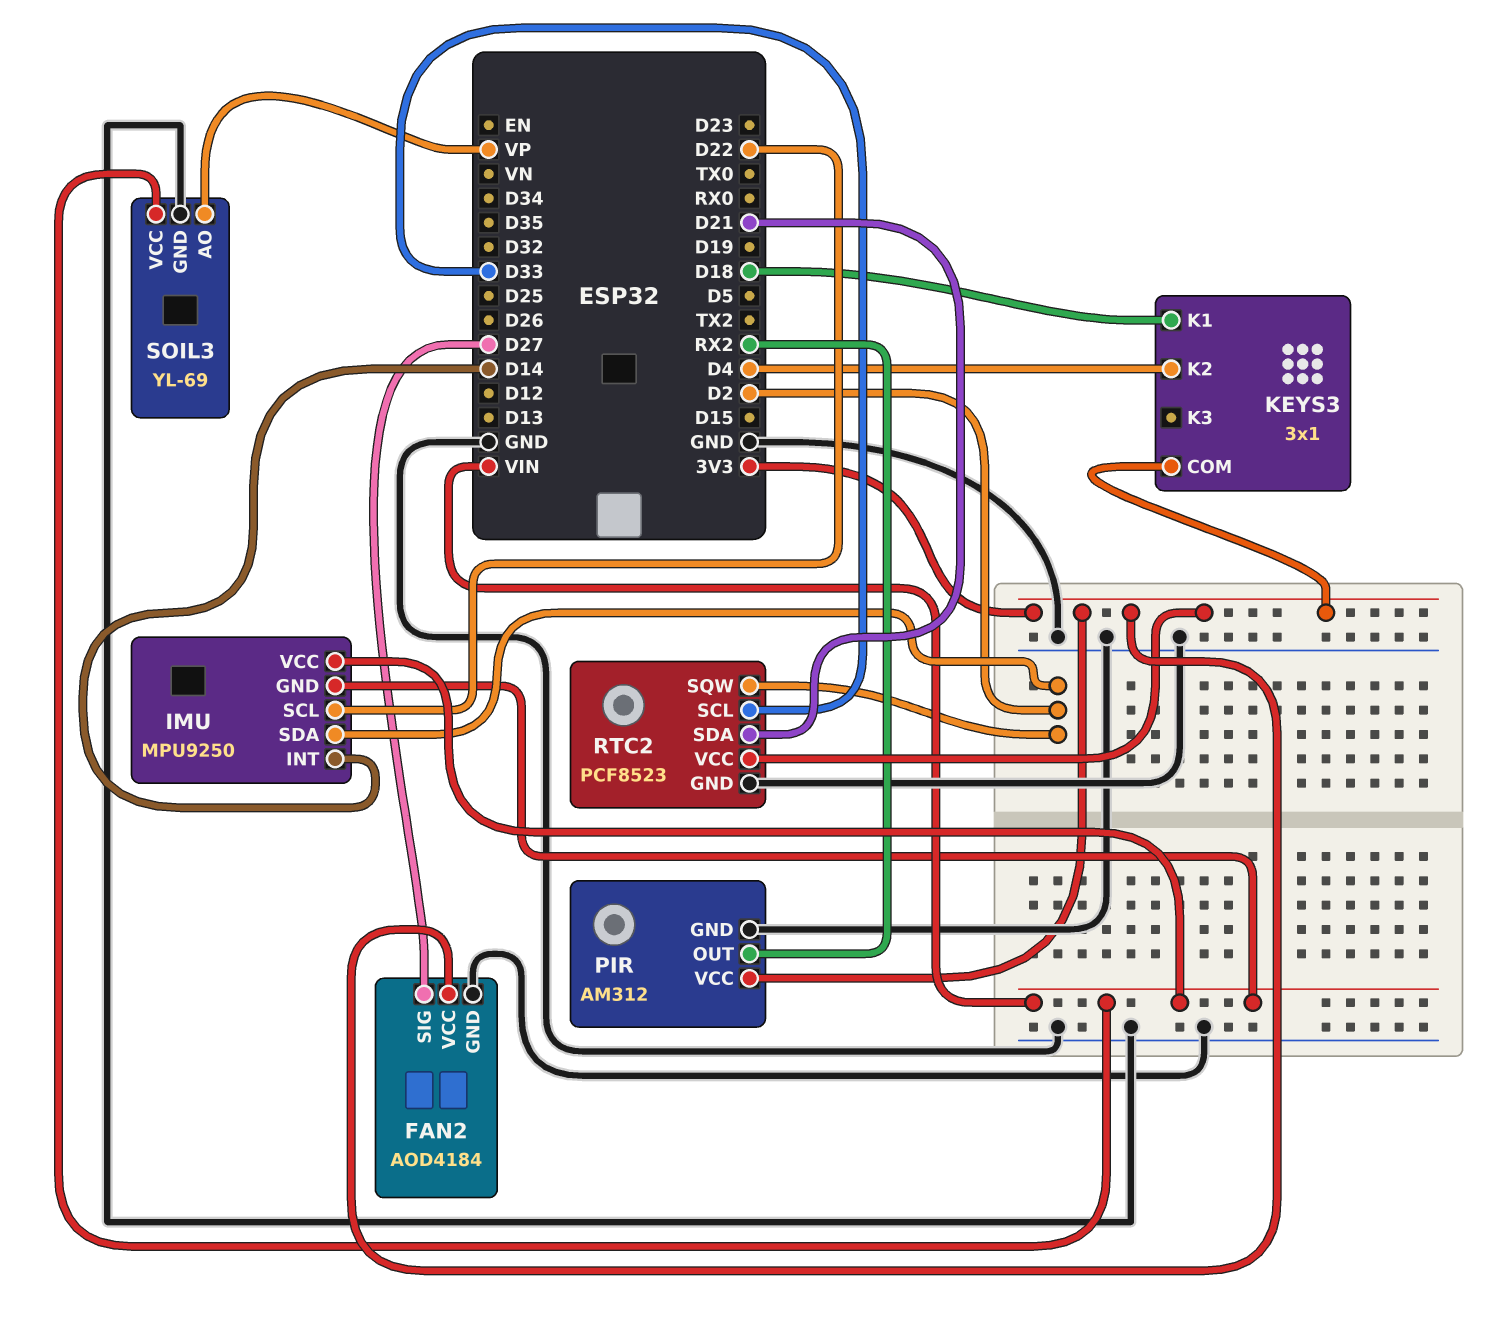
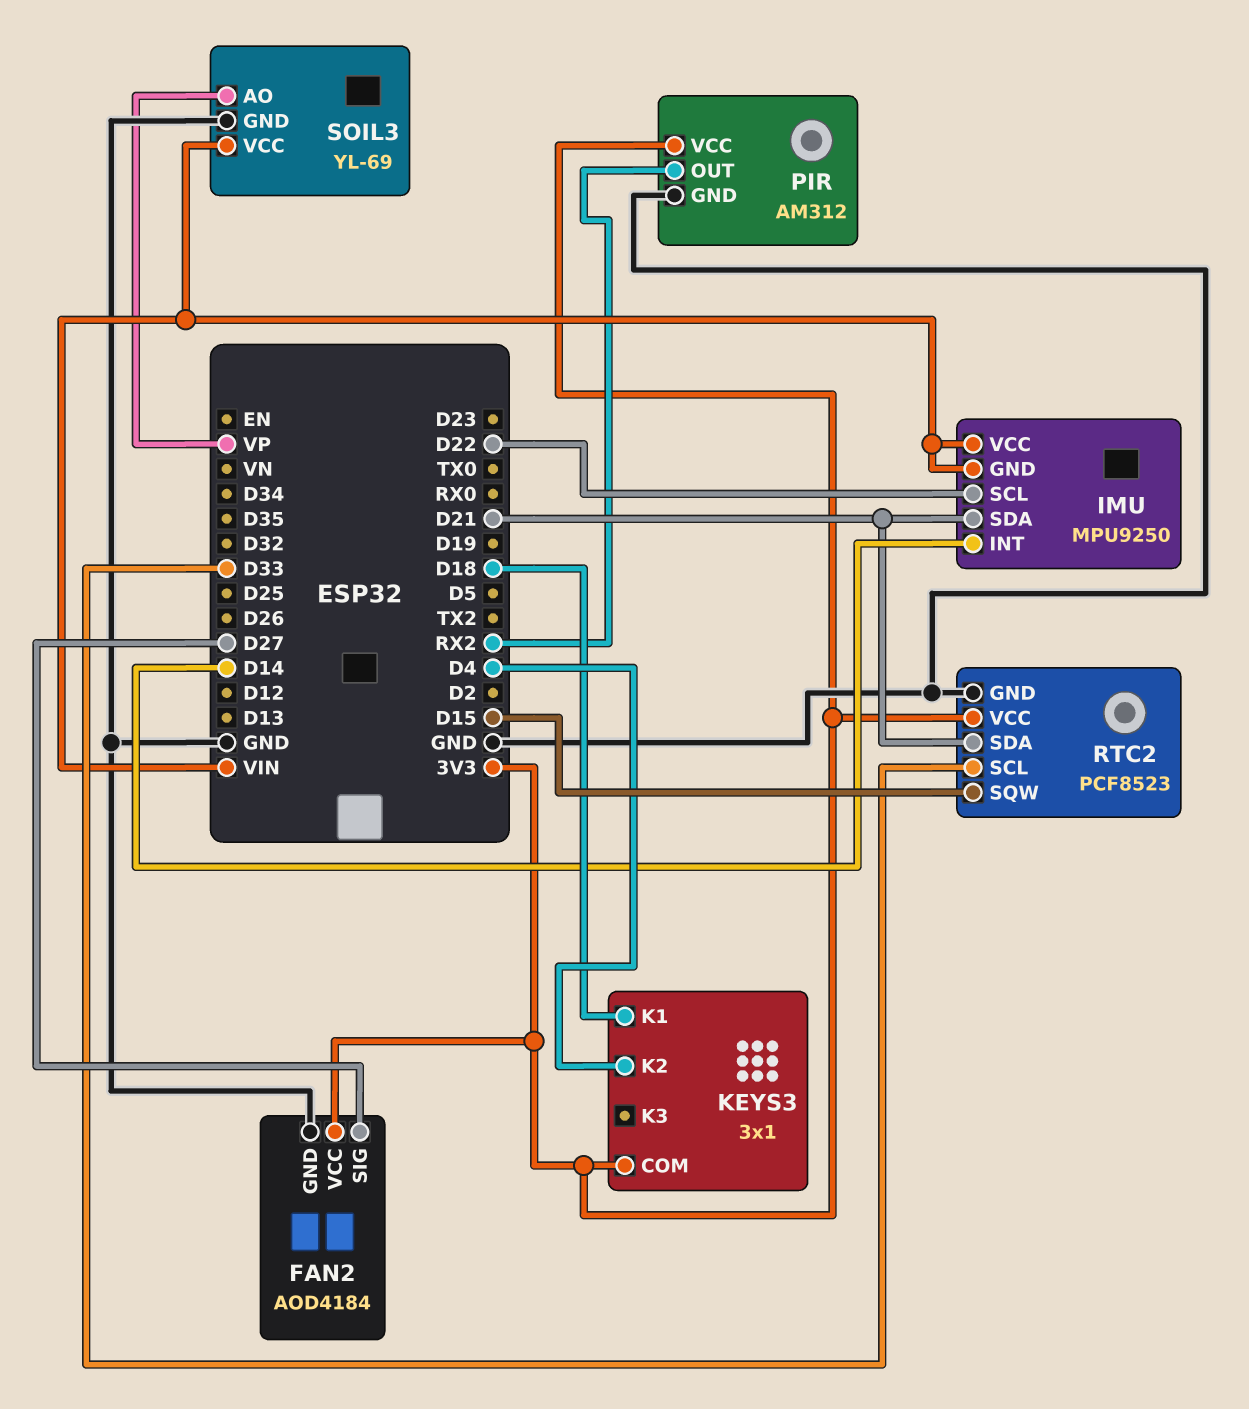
IMU pin SDA: D2 -> D21
RTC2 pin SQW: D2 -> D15

